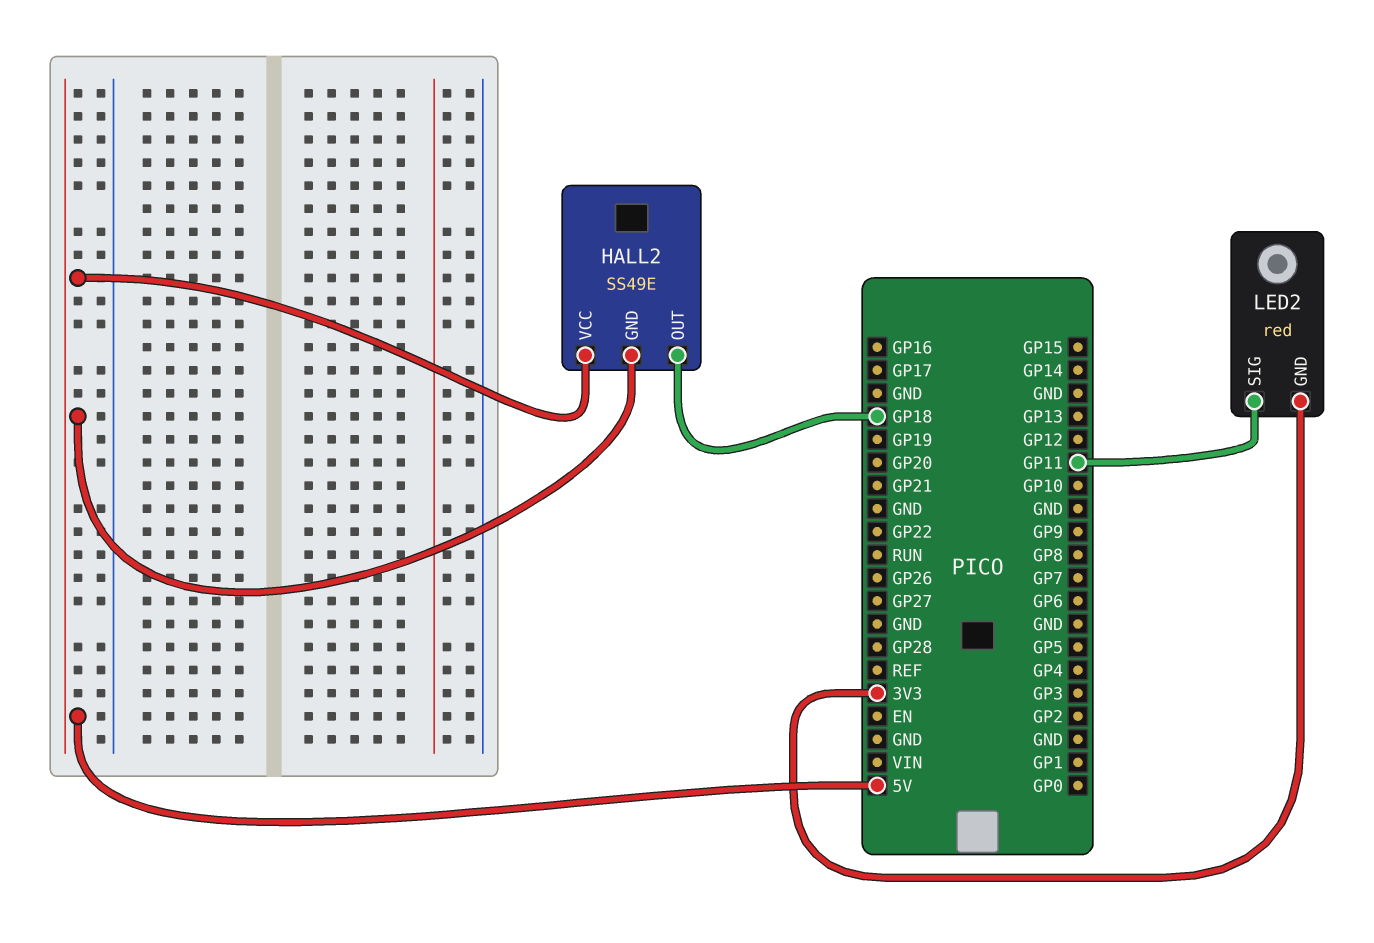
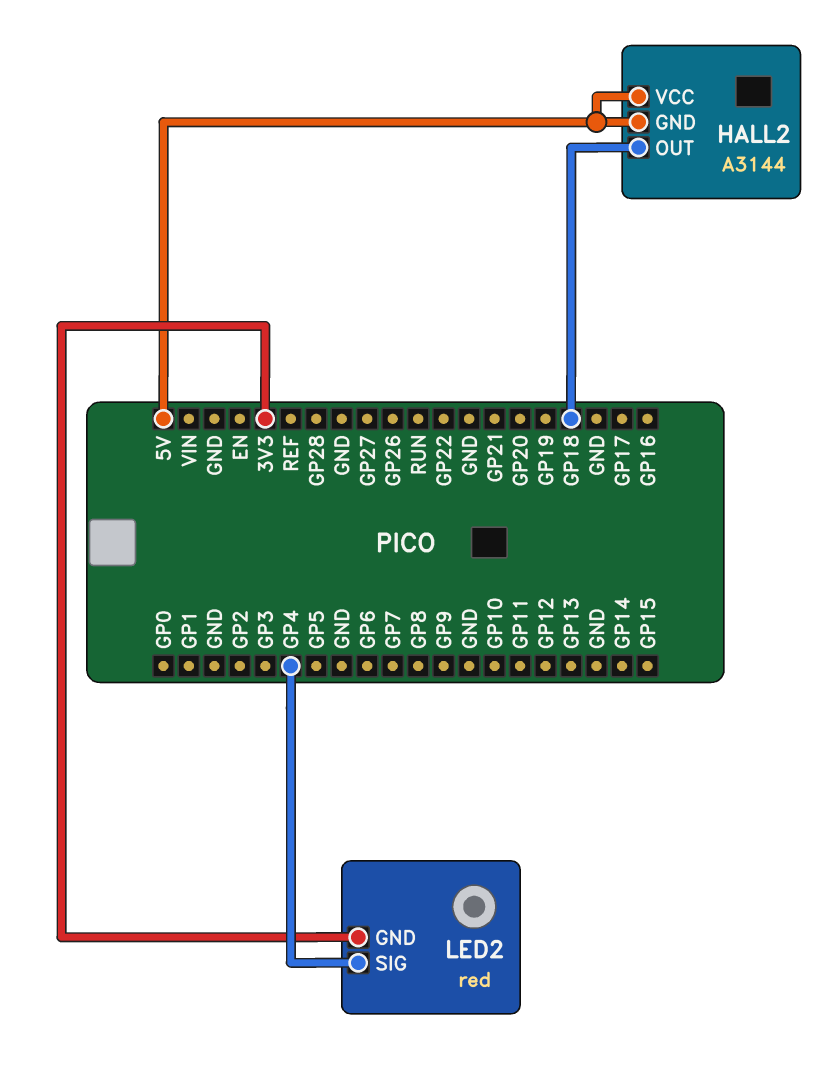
HALL2: SS49E -> A3144
LED2 pin SIG: GP11 -> GP4

